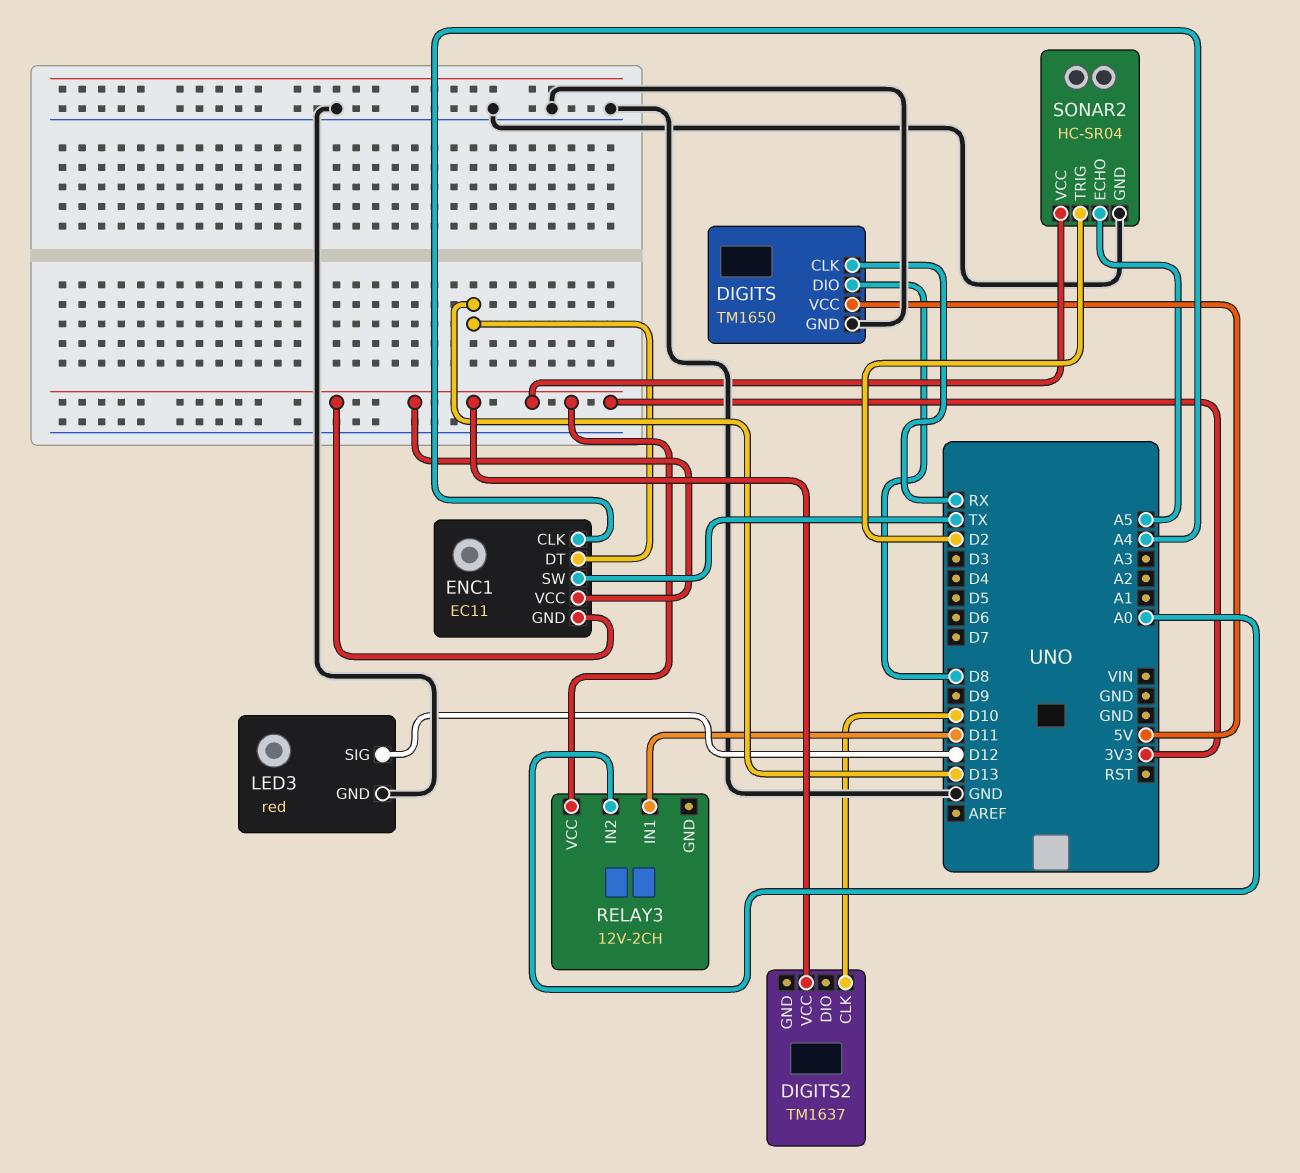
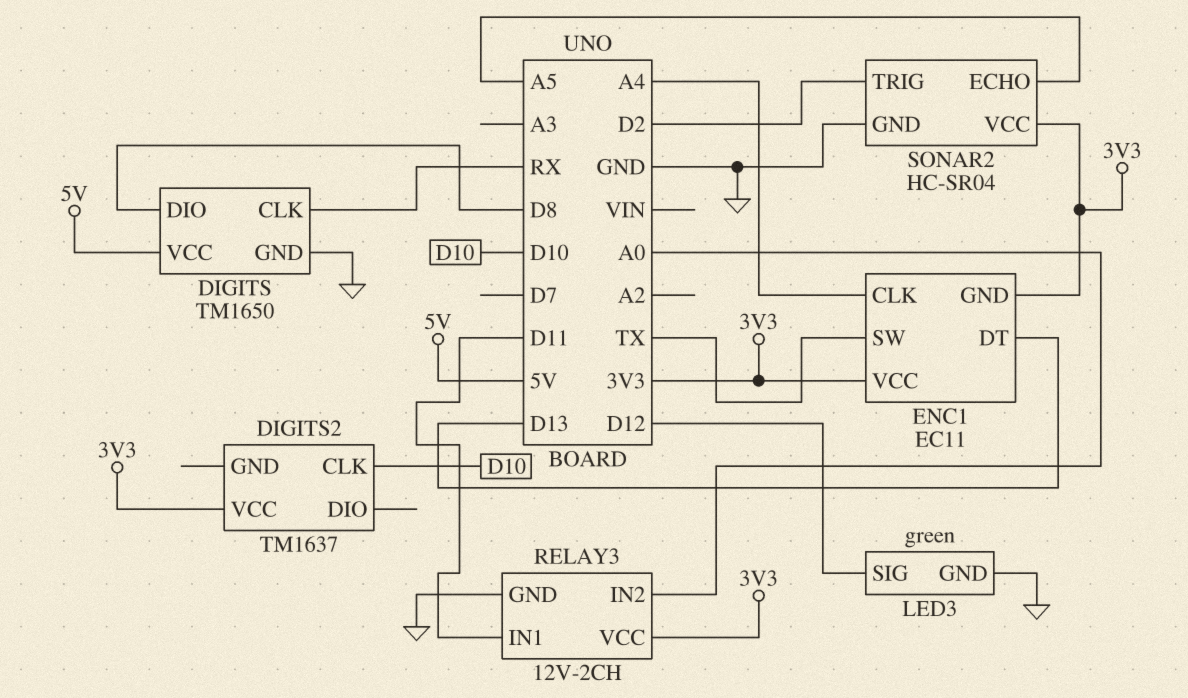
LED3: red -> green
RELAY3 pin GND: none -> GND

